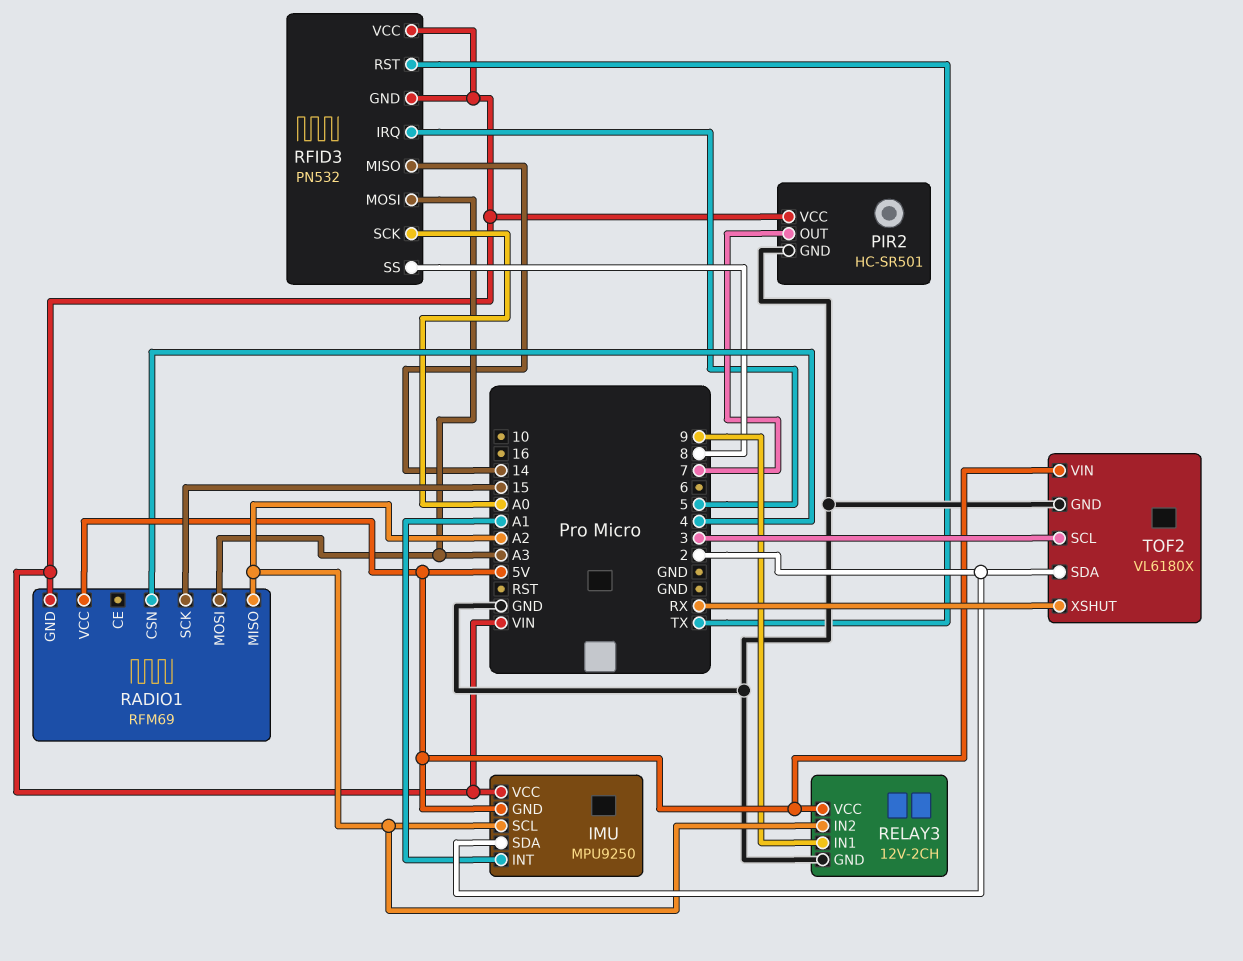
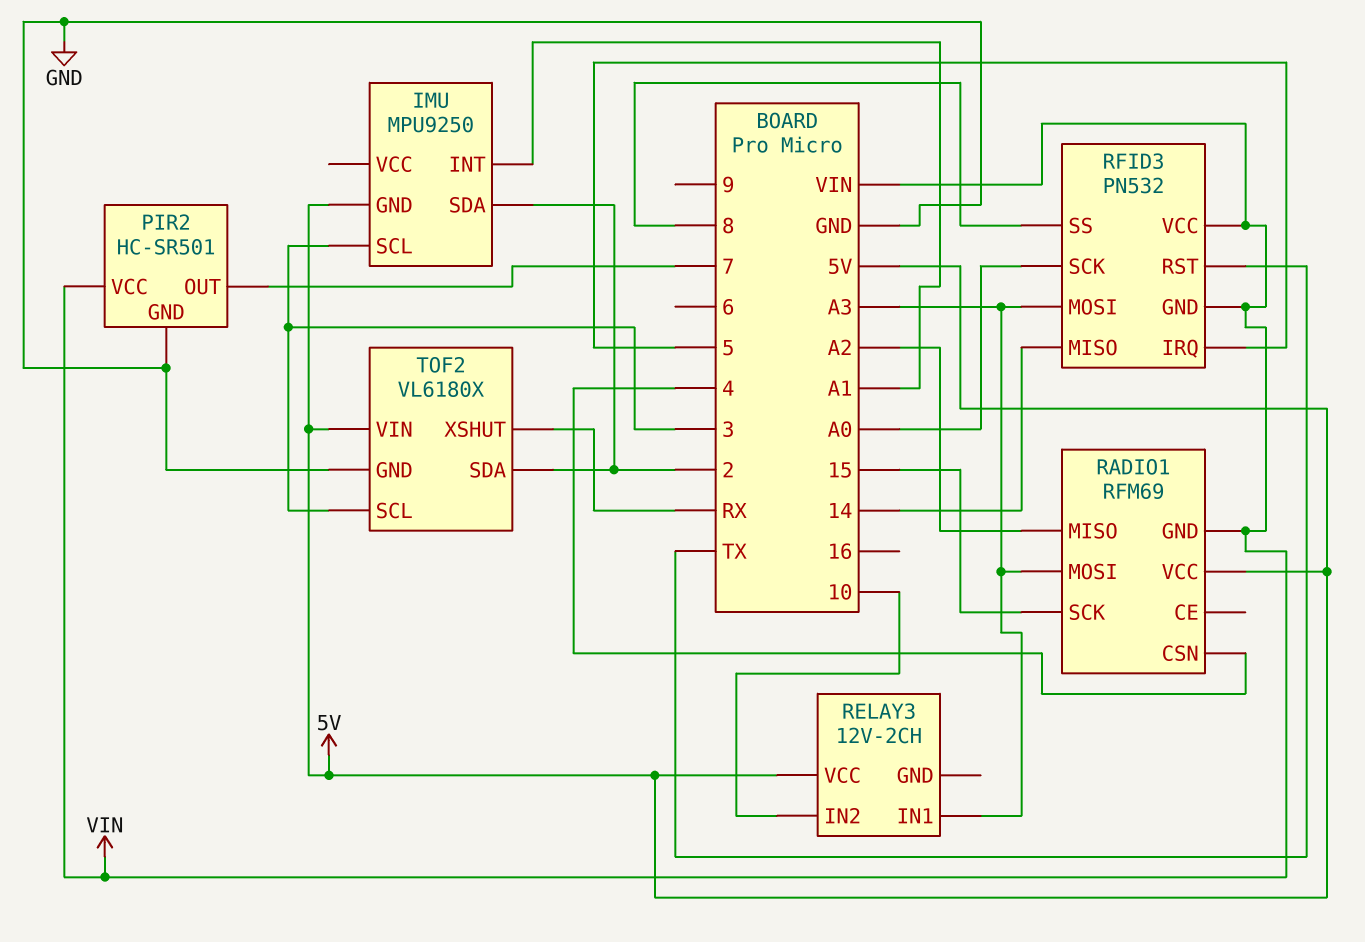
IMU pin SCL: A2 -> 3
IMU pin VCC: VIN -> none
RELAY3 pin GND: GND -> none
RELAY3 pin IN1: 9 -> A3
RELAY3 pin IN2: A2 -> 10

